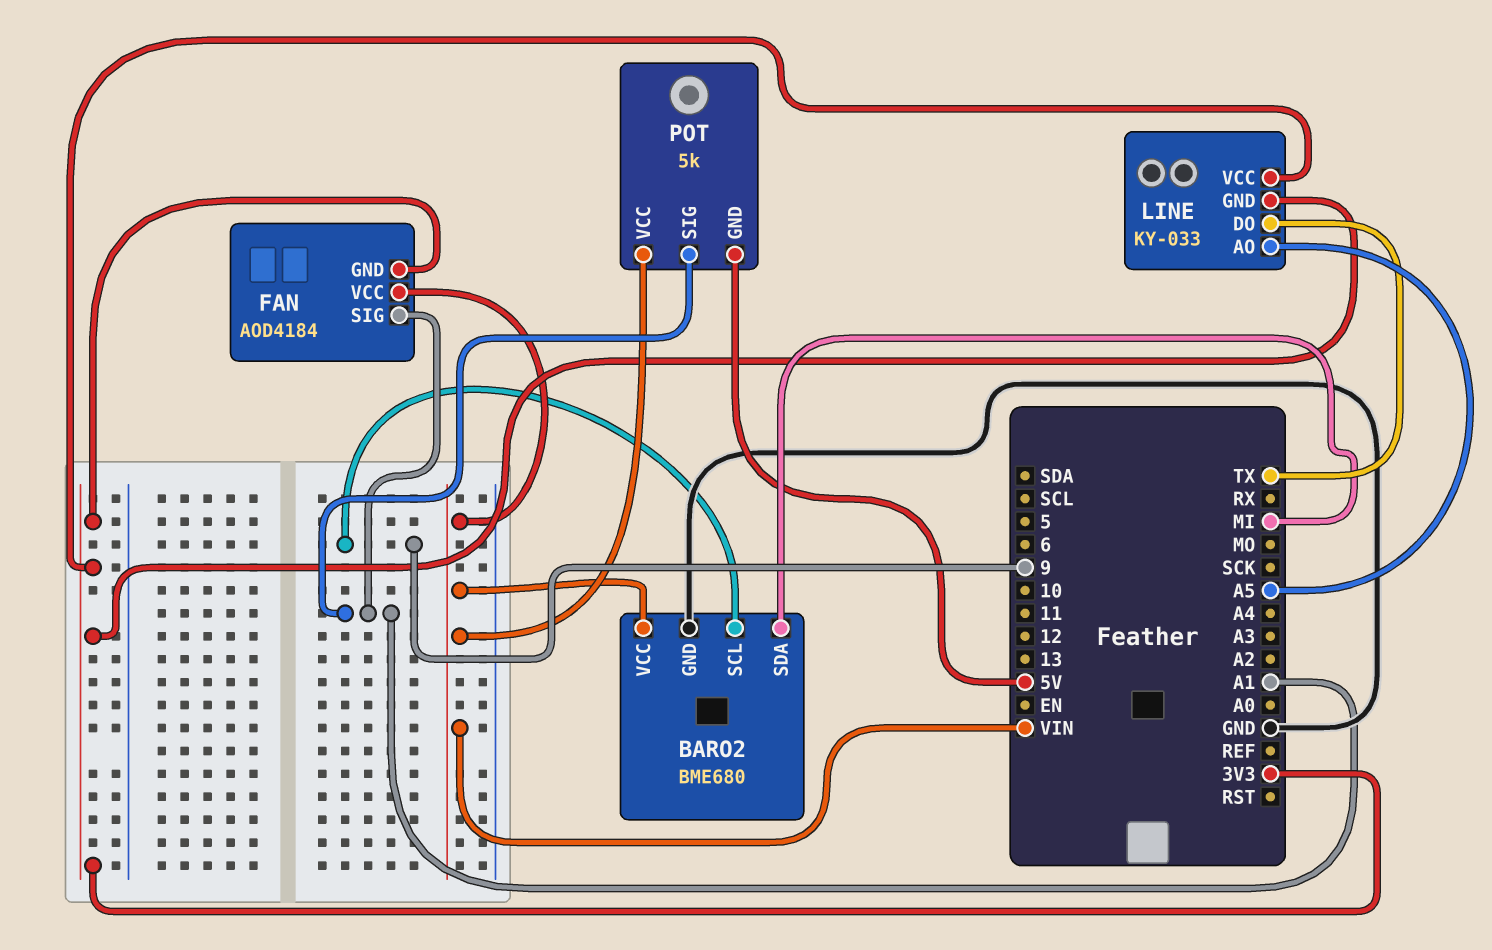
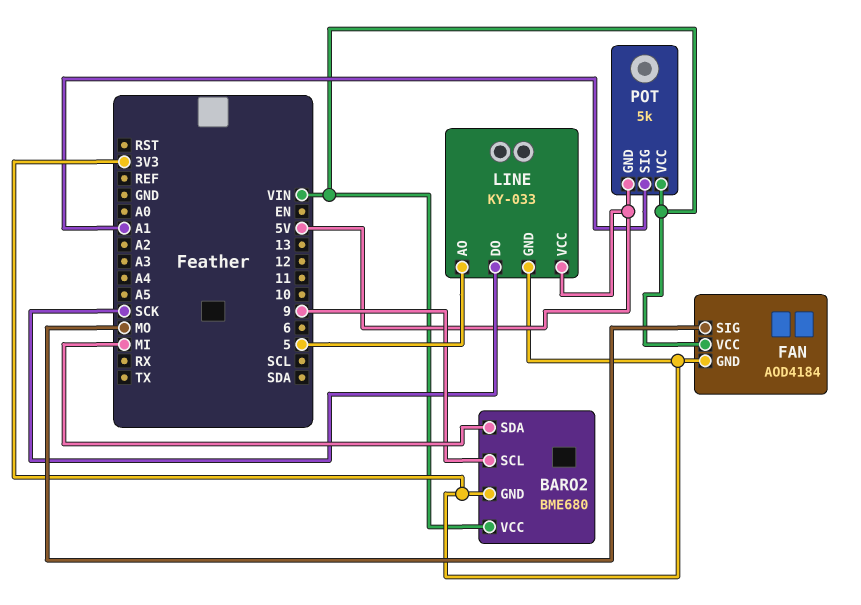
BARO2 pin GND: GND -> 3V3
FAN pin SIG: A1 -> MO
LINE pin AO: A5 -> 5
LINE pin DO: TX -> SCK
LINE pin VCC: 3V3 -> 5V

